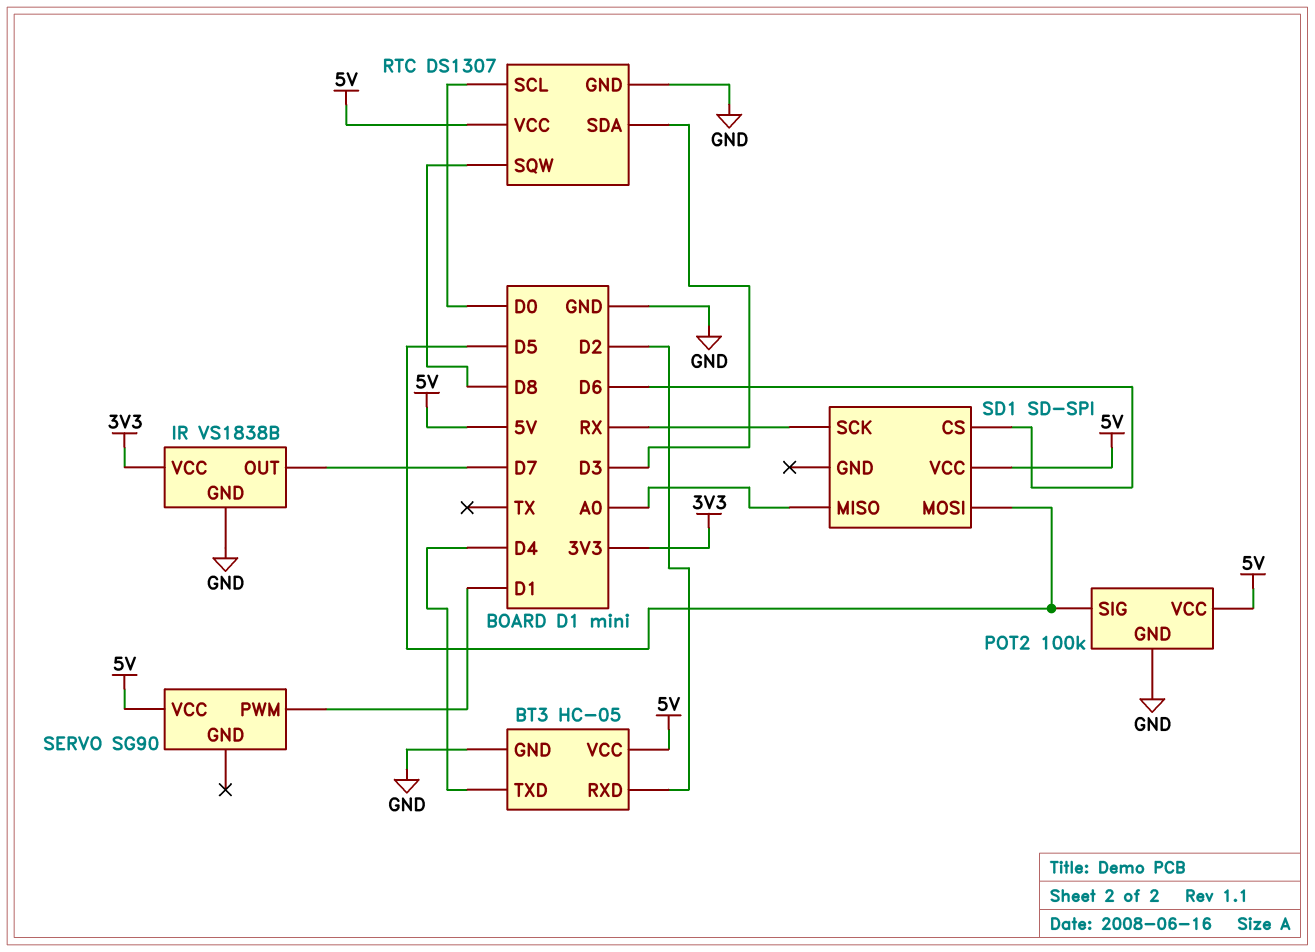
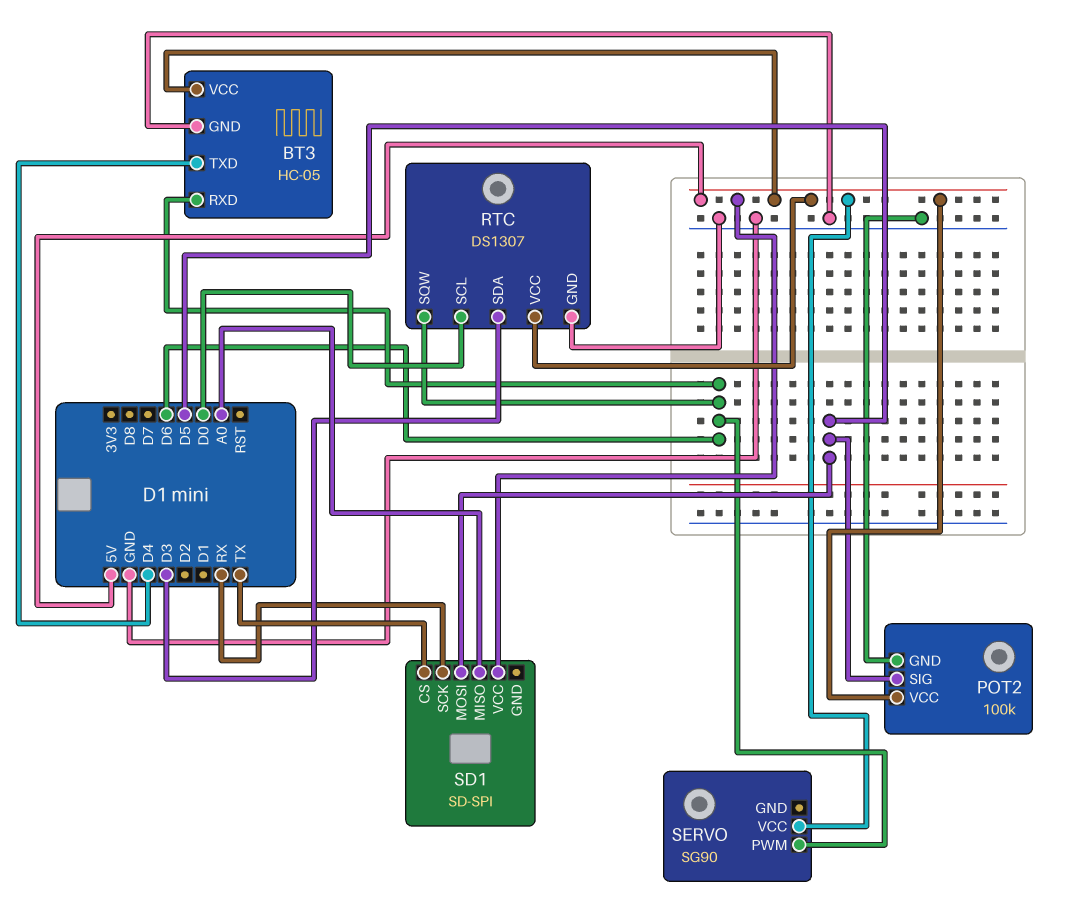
BT3 pin RXD: D2 -> D6
IR: VS1838B -> none
IR pin GND: GND -> none
IR pin OUT: D7 -> none
IR pin VCC: 3V3 -> none
RTC pin SQW: D8 -> D6
SD1 pin CS: D6 -> TX
SERVO pin PWM: D1 -> D6

